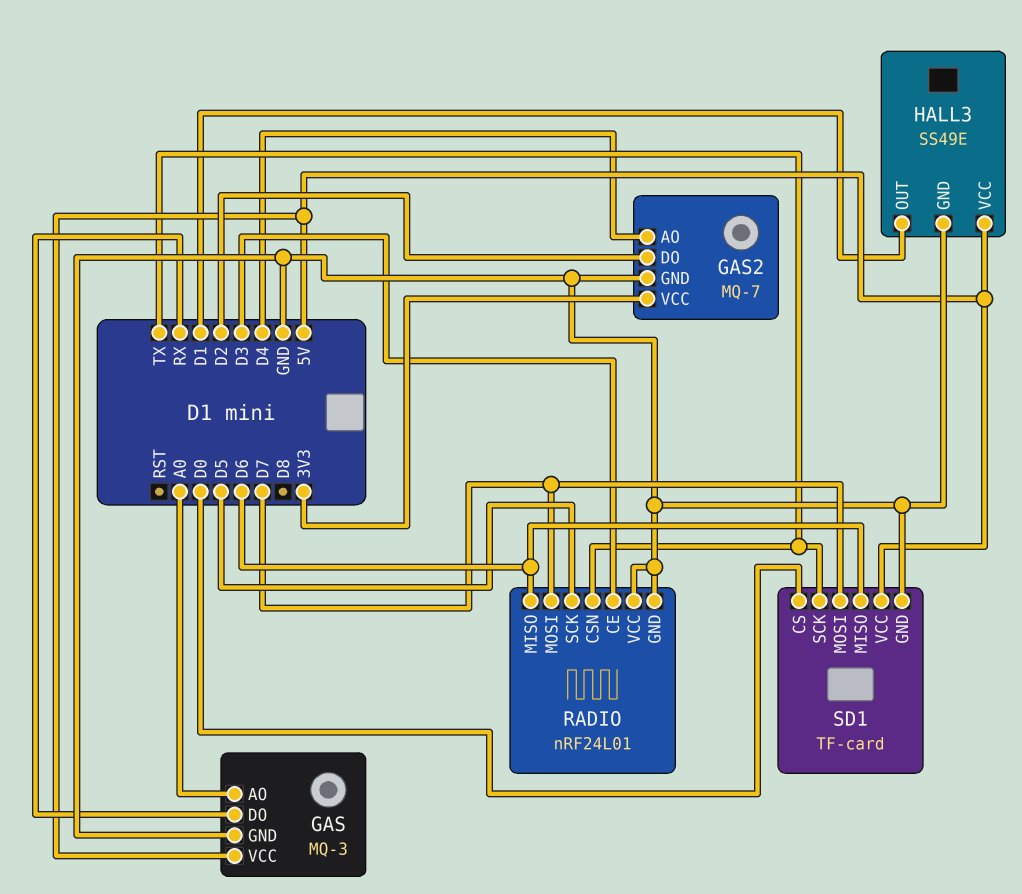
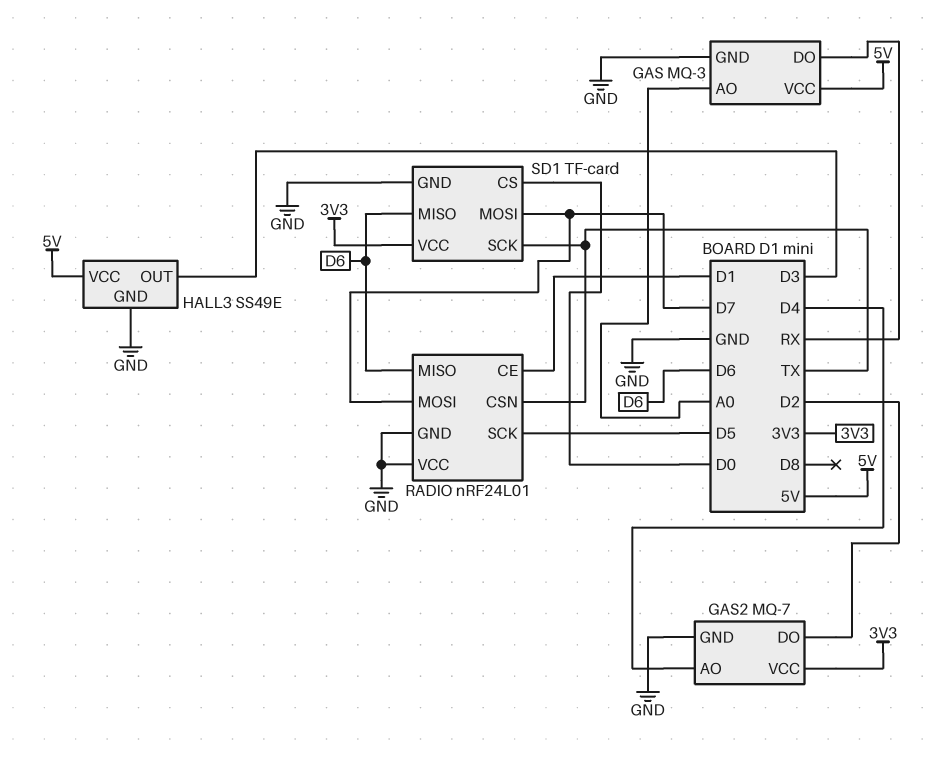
HALL3 pin OUT: D1 -> D3
RADIO pin CE: D3 -> D1
SD1 pin VCC: 5V -> 3V3

